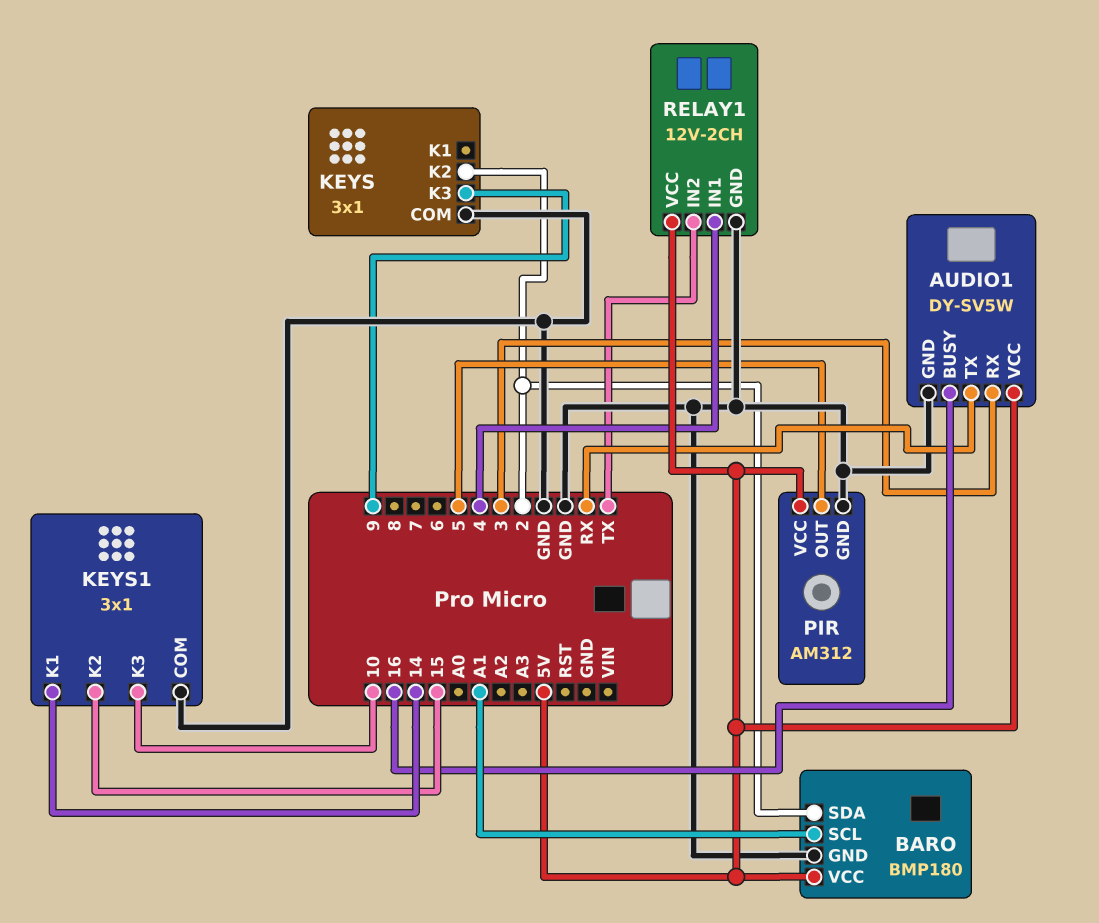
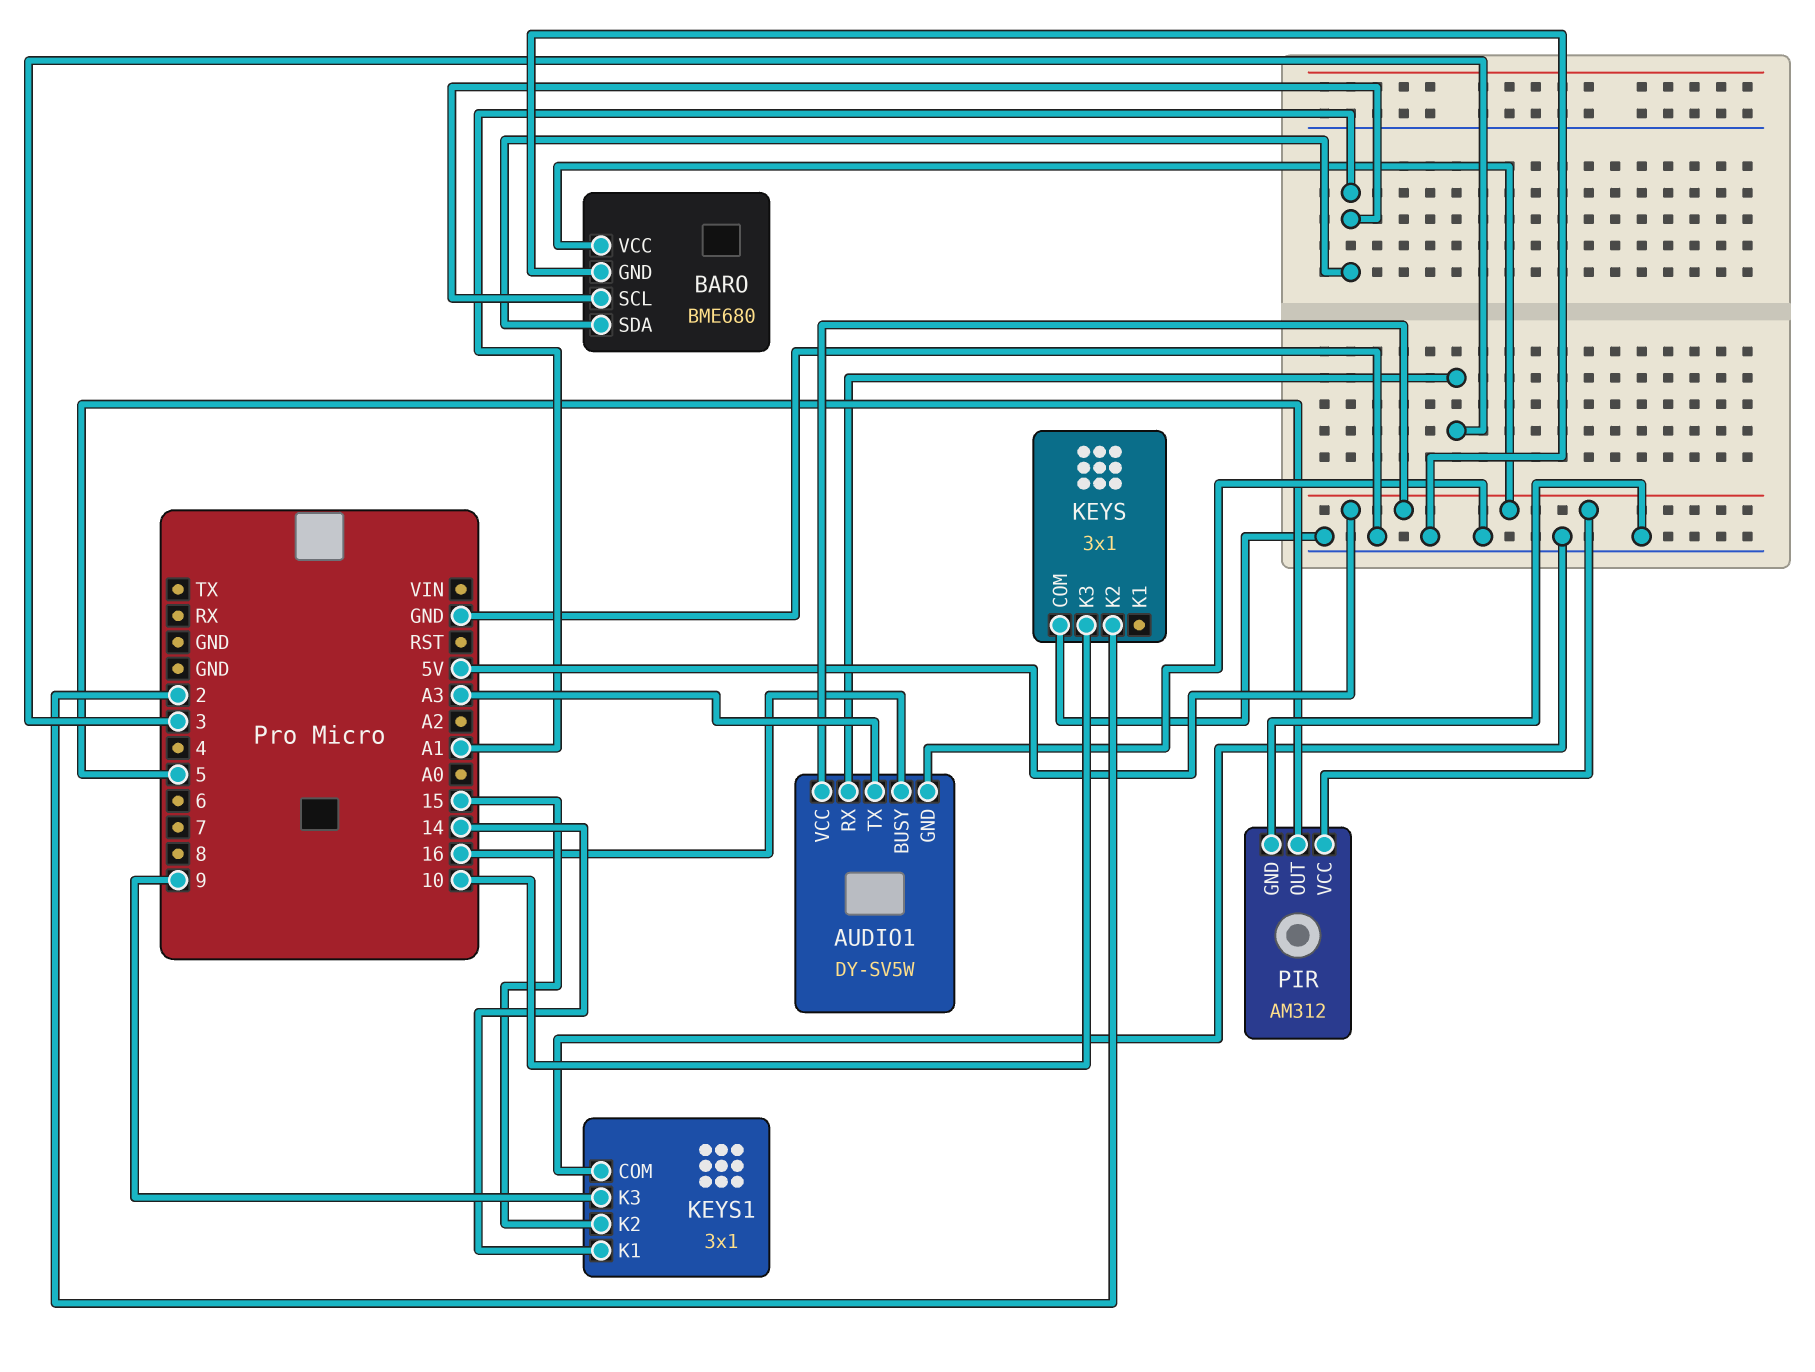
AUDIO1 pin TX: RX -> A3
BARO: BMP180 -> BME680
BARO pin SDA: 2 -> A1
KEYS pin K3: 9 -> 10
KEYS1 pin K3: 10 -> 9
RELAY1: 12V-2CH -> none
RELAY1 pin GND: GND -> none
RELAY1 pin IN1: 4 -> none
RELAY1 pin IN2: TX -> none
RELAY1 pin VCC: 5V -> none

